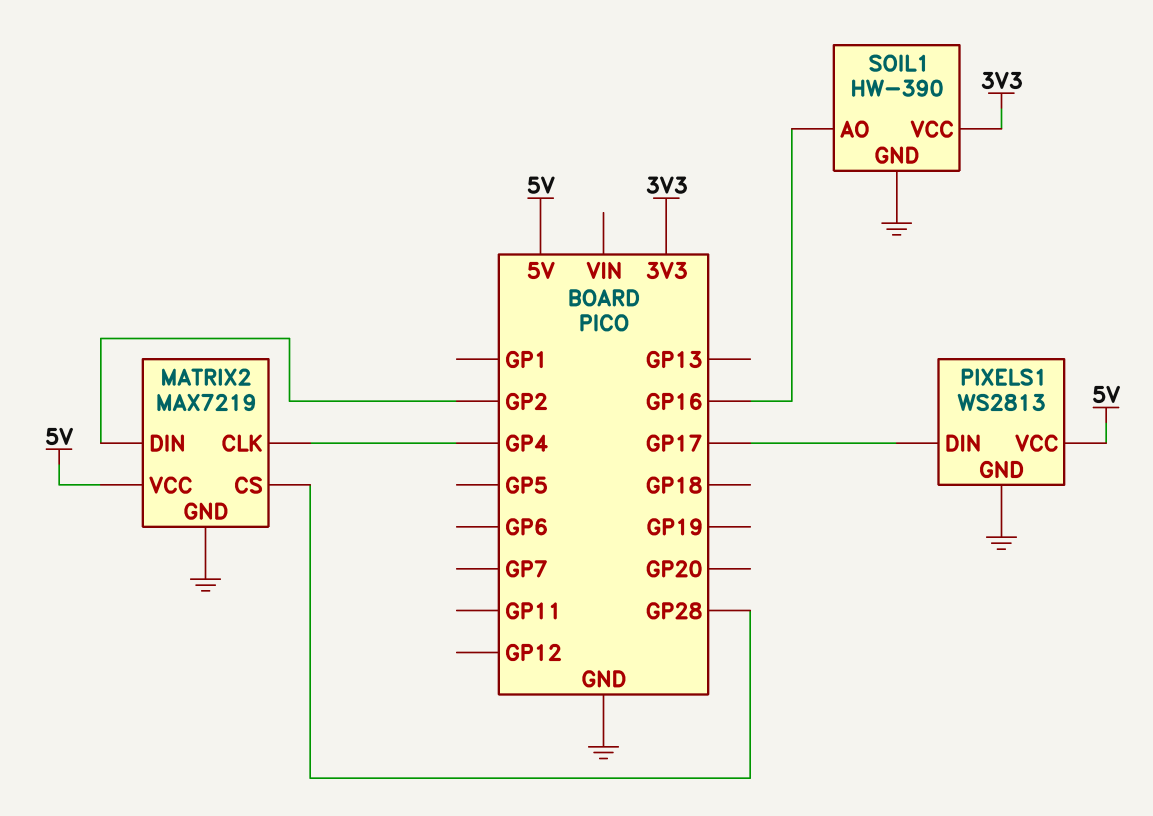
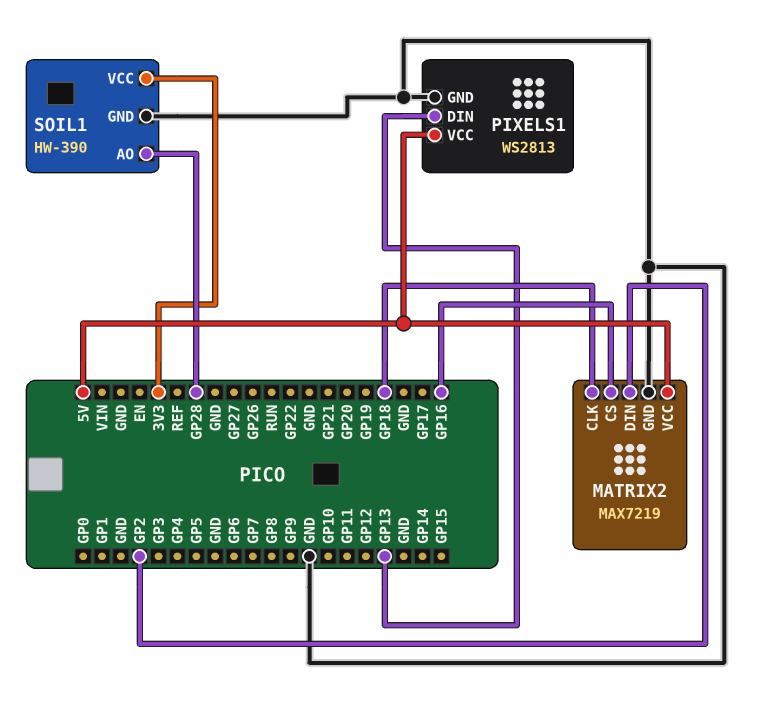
MATRIX2 pin CLK: GP4 -> GP18
MATRIX2 pin CS: GP28 -> GP16
PIXELS1 pin DIN: GP17 -> GP13
SOIL1 pin AO: GP16 -> GP28

